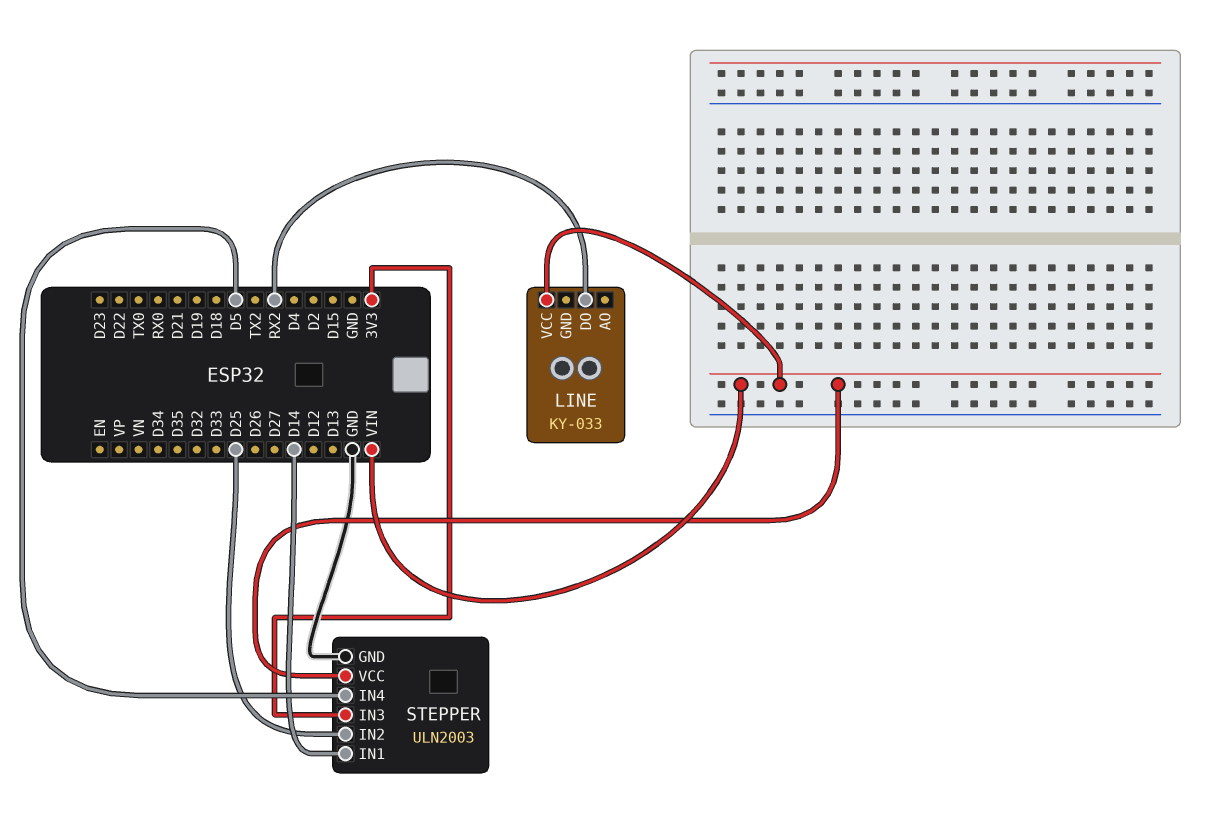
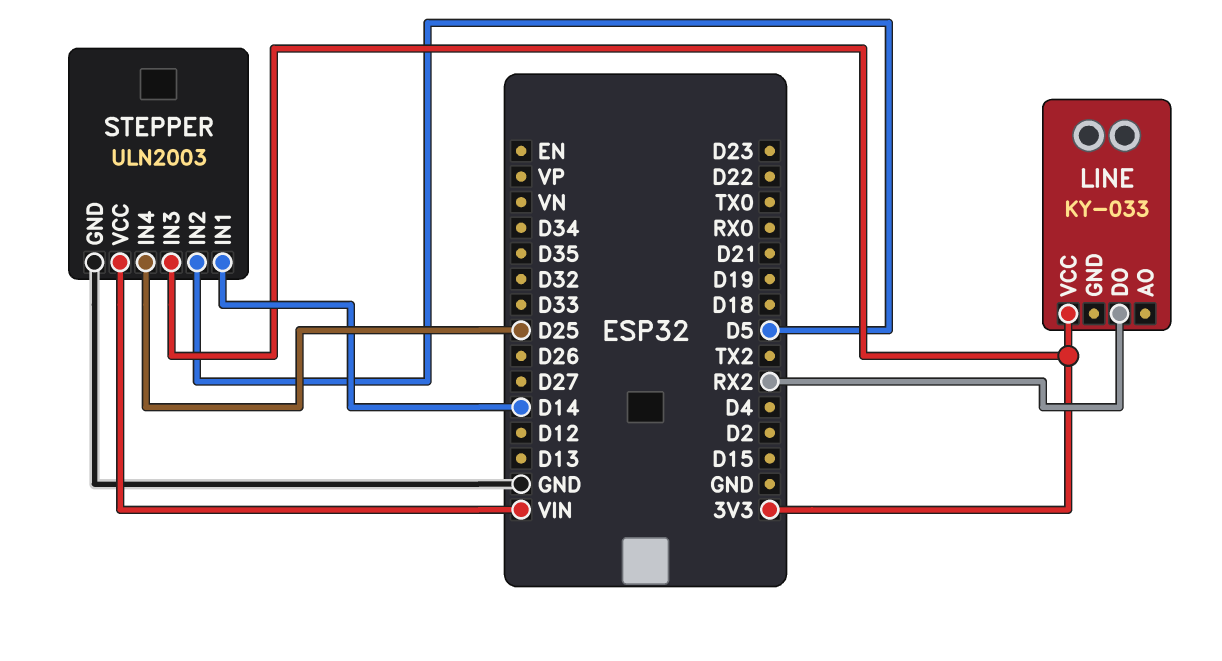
LINE pin VCC: VIN -> 3V3
STEPPER pin IN2: D25 -> D5
STEPPER pin IN4: D5 -> D25

